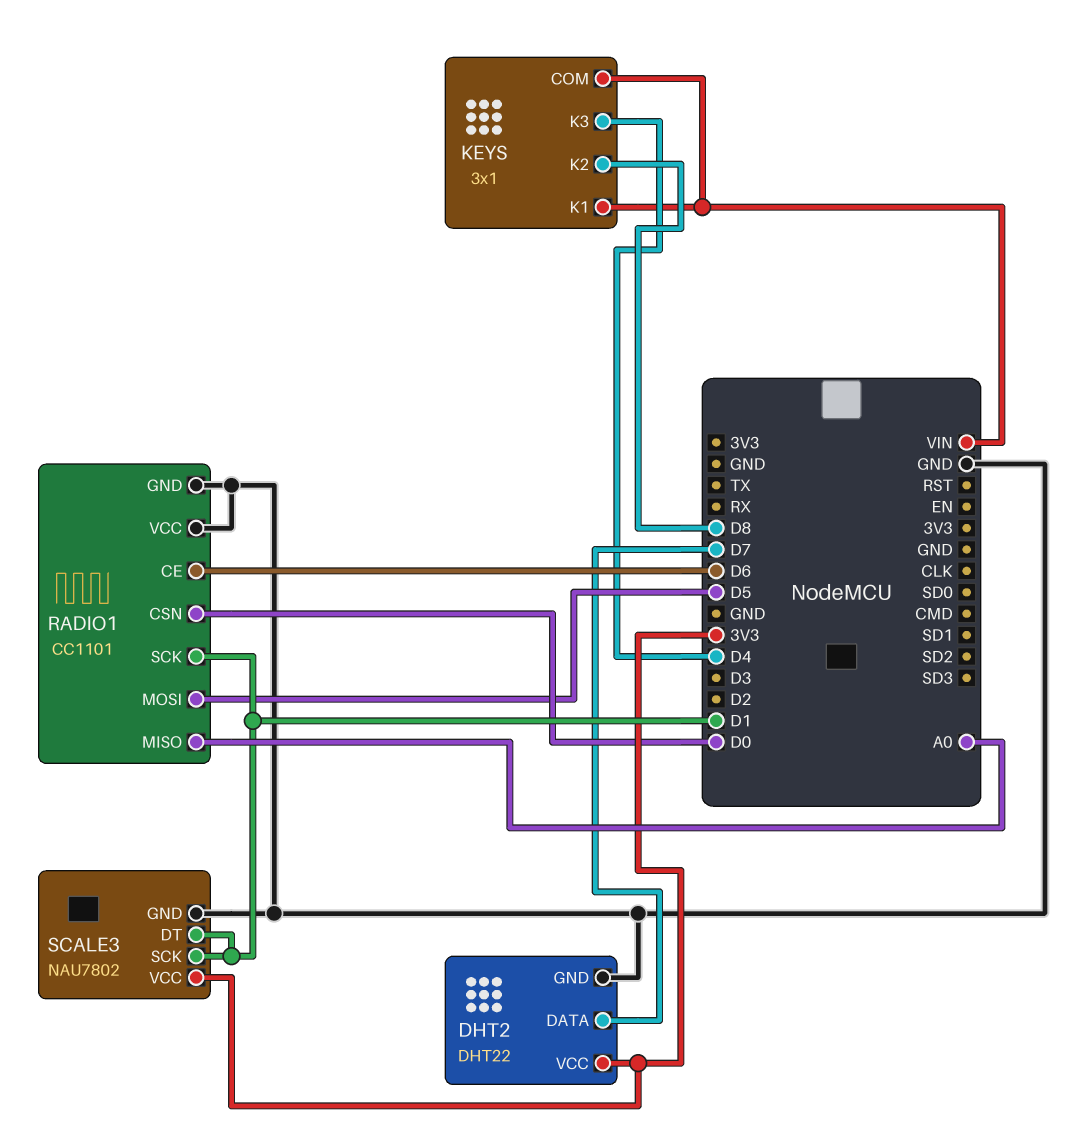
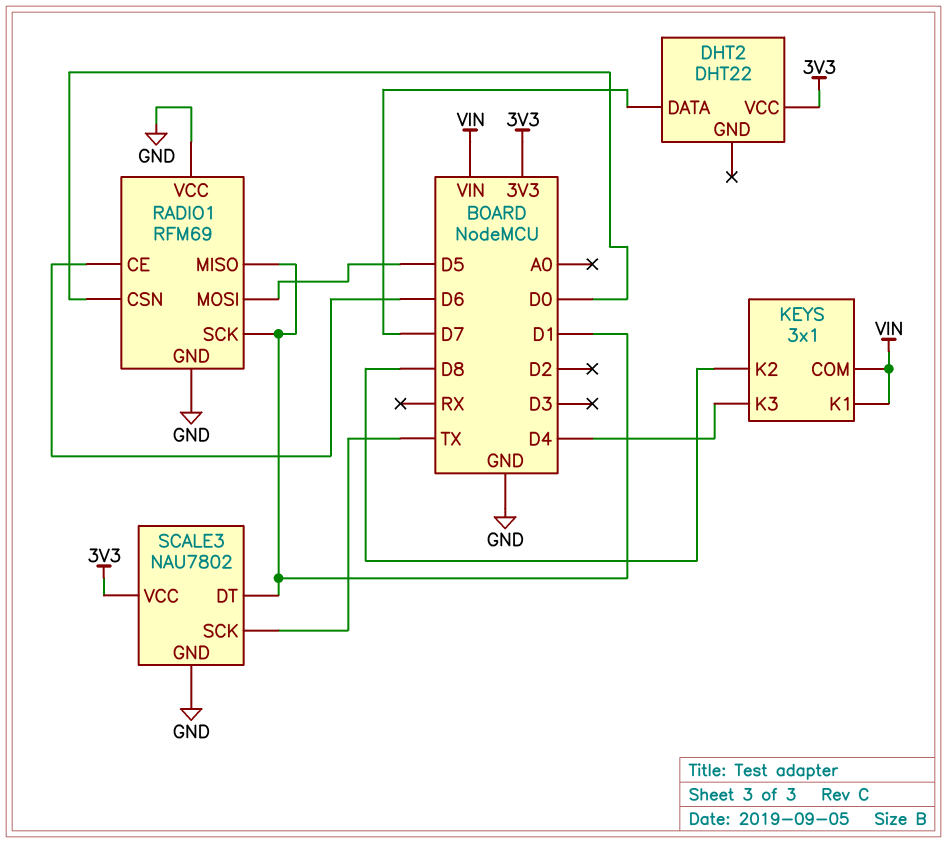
DHT2 pin GND: GND -> none
RADIO1: CC1101 -> RFM69
RADIO1 pin MISO: A0 -> D1
SCALE3 pin SCK: D1 -> TX

